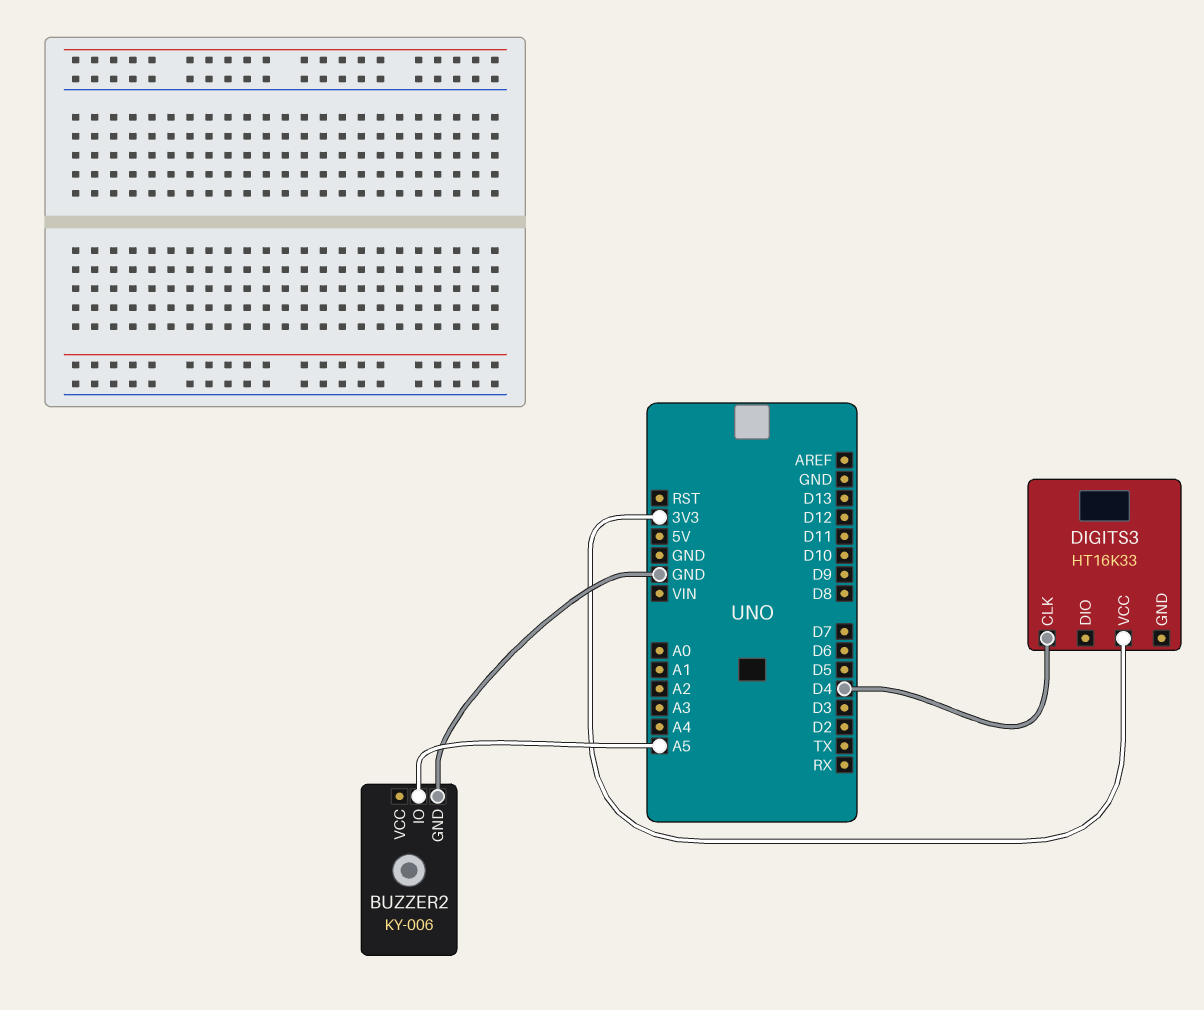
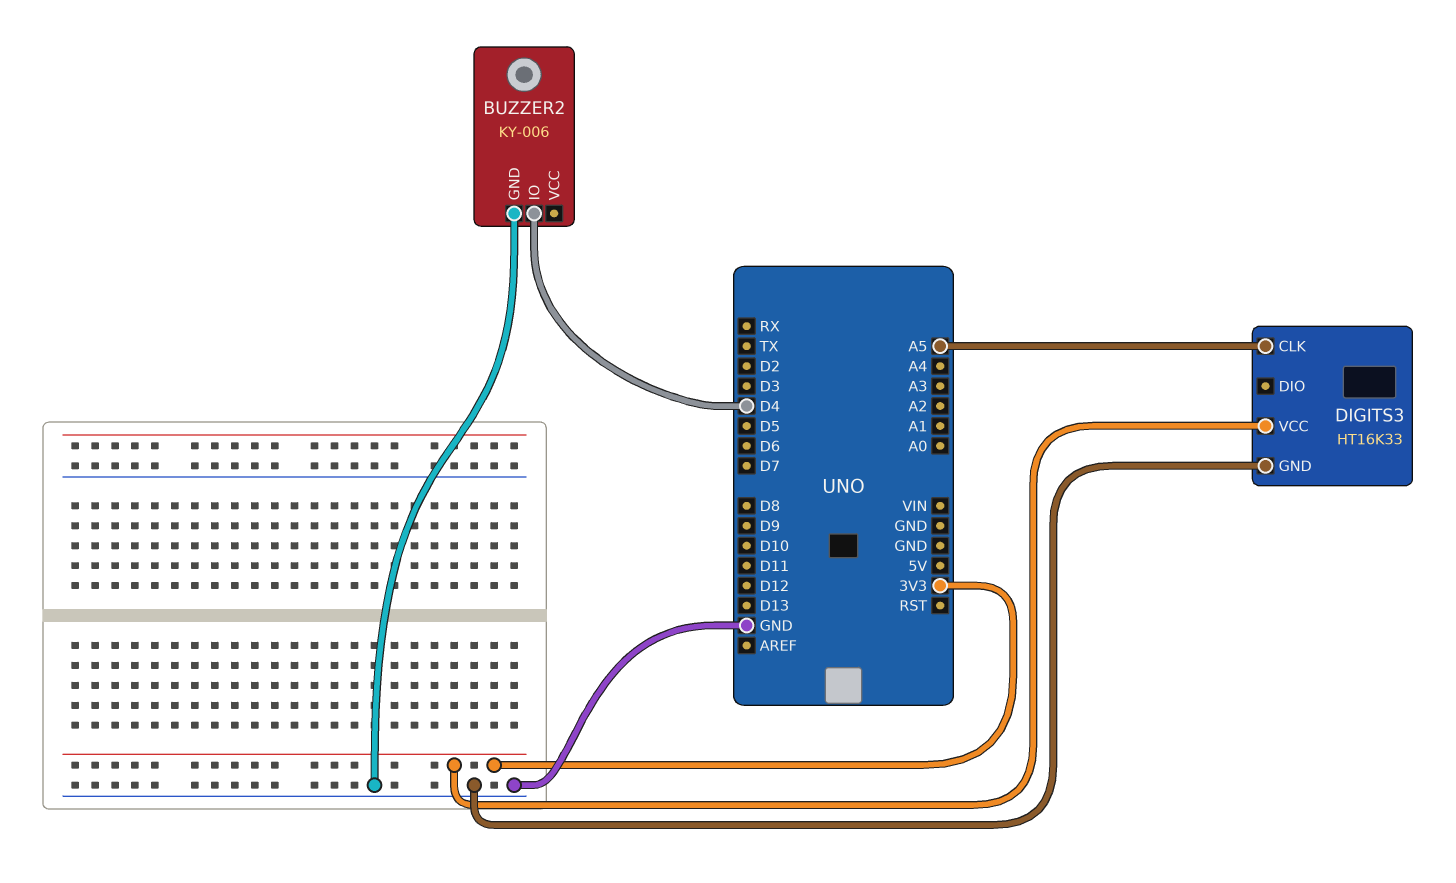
BUZZER2 pin IO: A5 -> D4
DIGITS3 pin CLK: D4 -> A5
DIGITS3 pin GND: none -> GND

